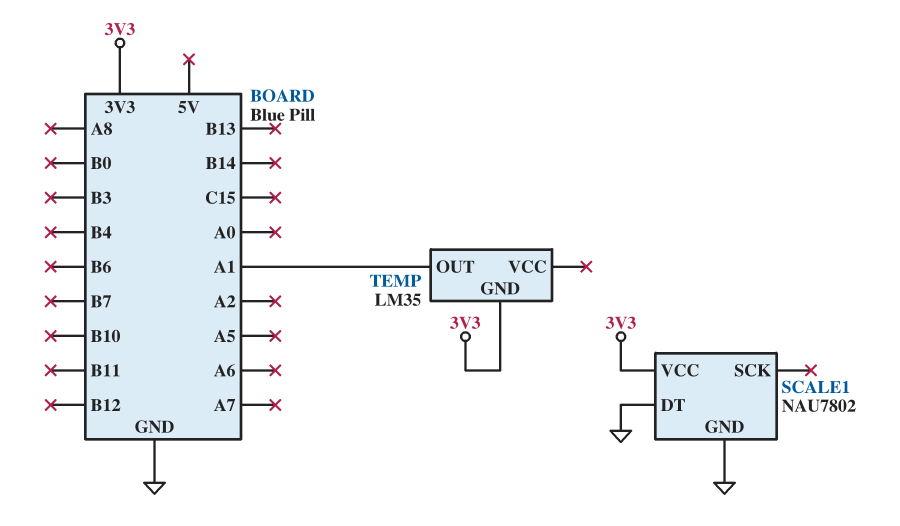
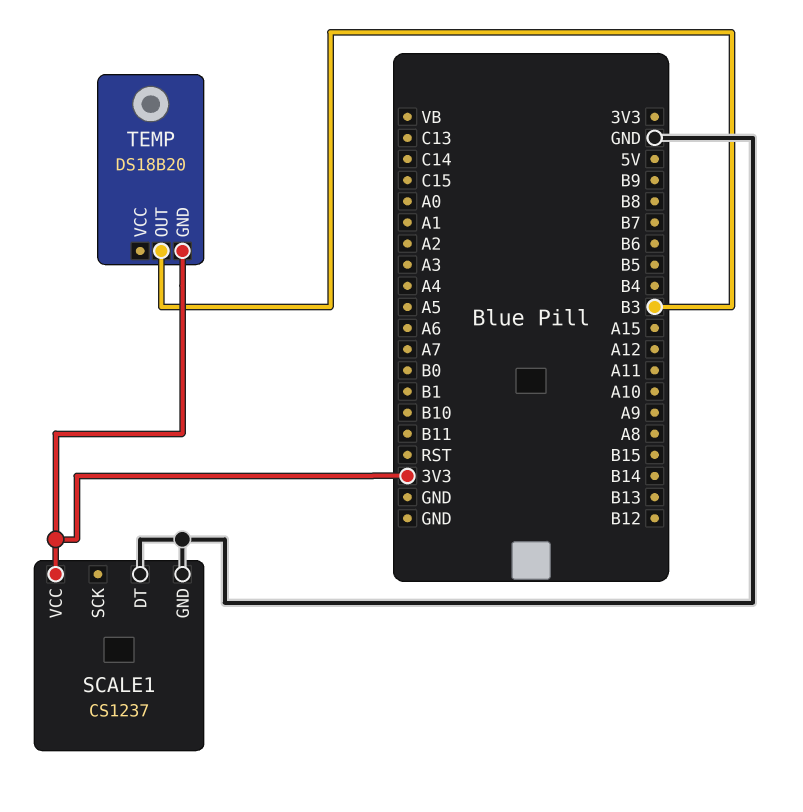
SCALE1: NAU7802 -> CS1237
TEMP: LM35 -> DS18B20
TEMP pin OUT: A1 -> B3

